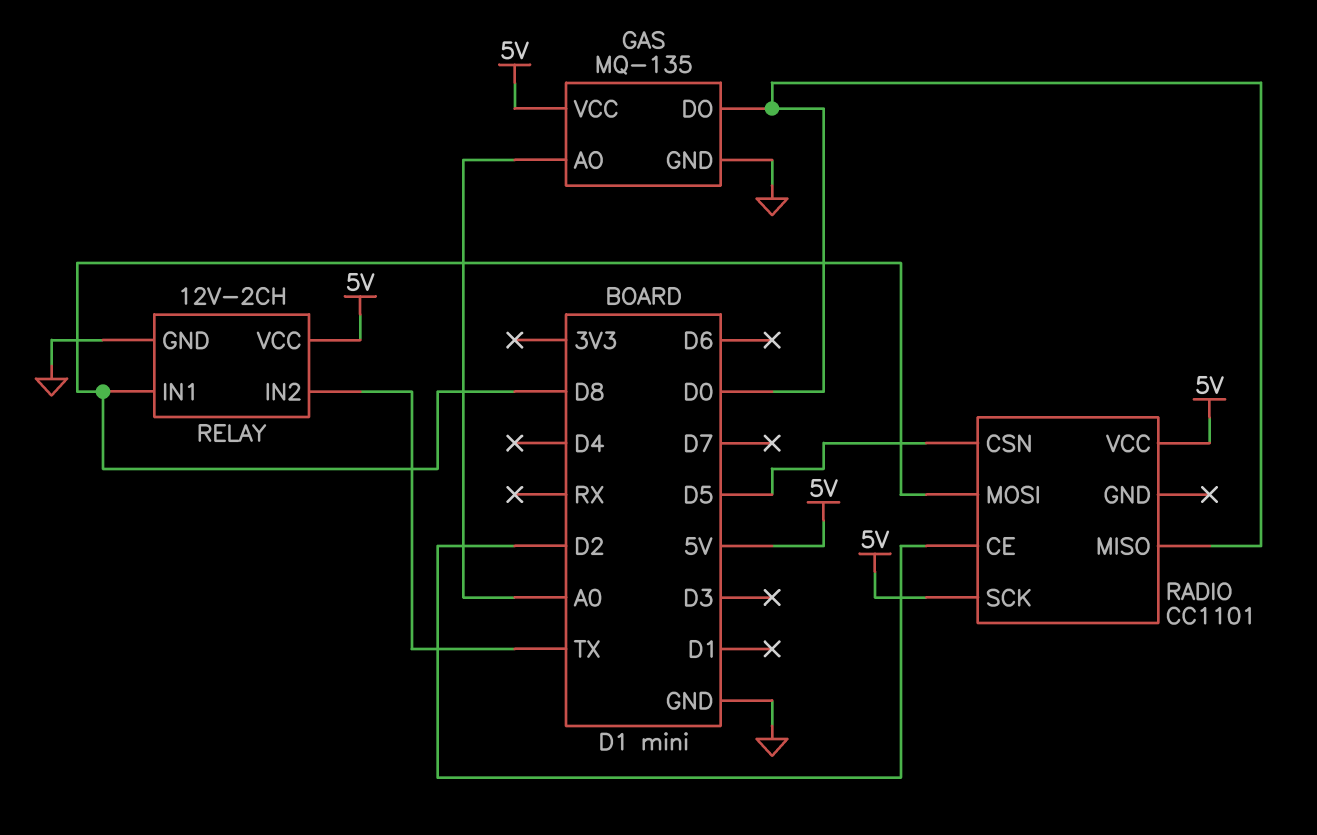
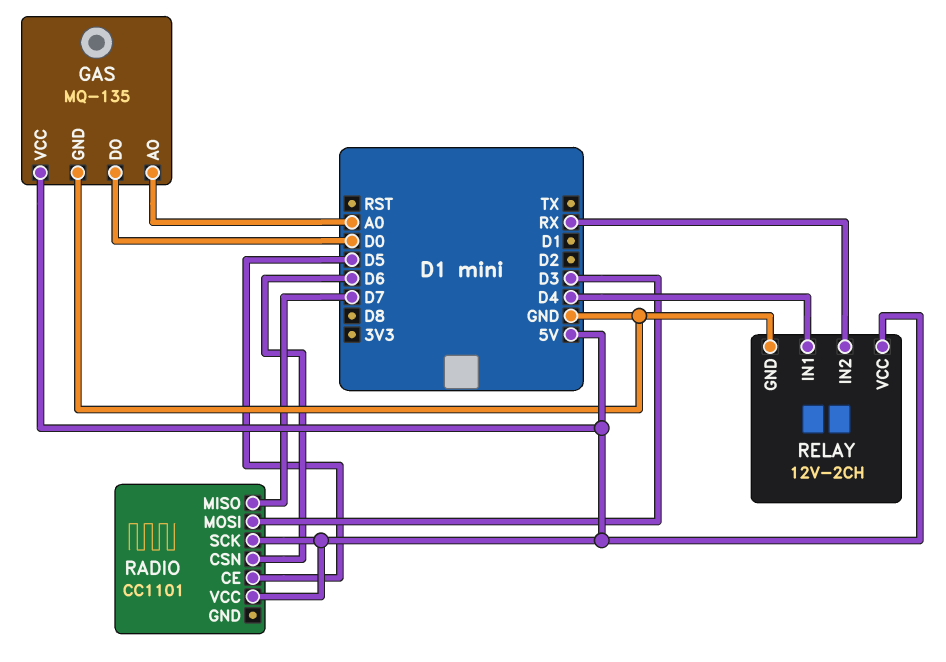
RADIO pin CE: D2 -> D5
RADIO pin CSN: D5 -> D6
RADIO pin MISO: D0 -> D7
RADIO pin MOSI: D8 -> D3
RELAY pin IN1: D8 -> D4
RELAY pin IN2: TX -> RX

